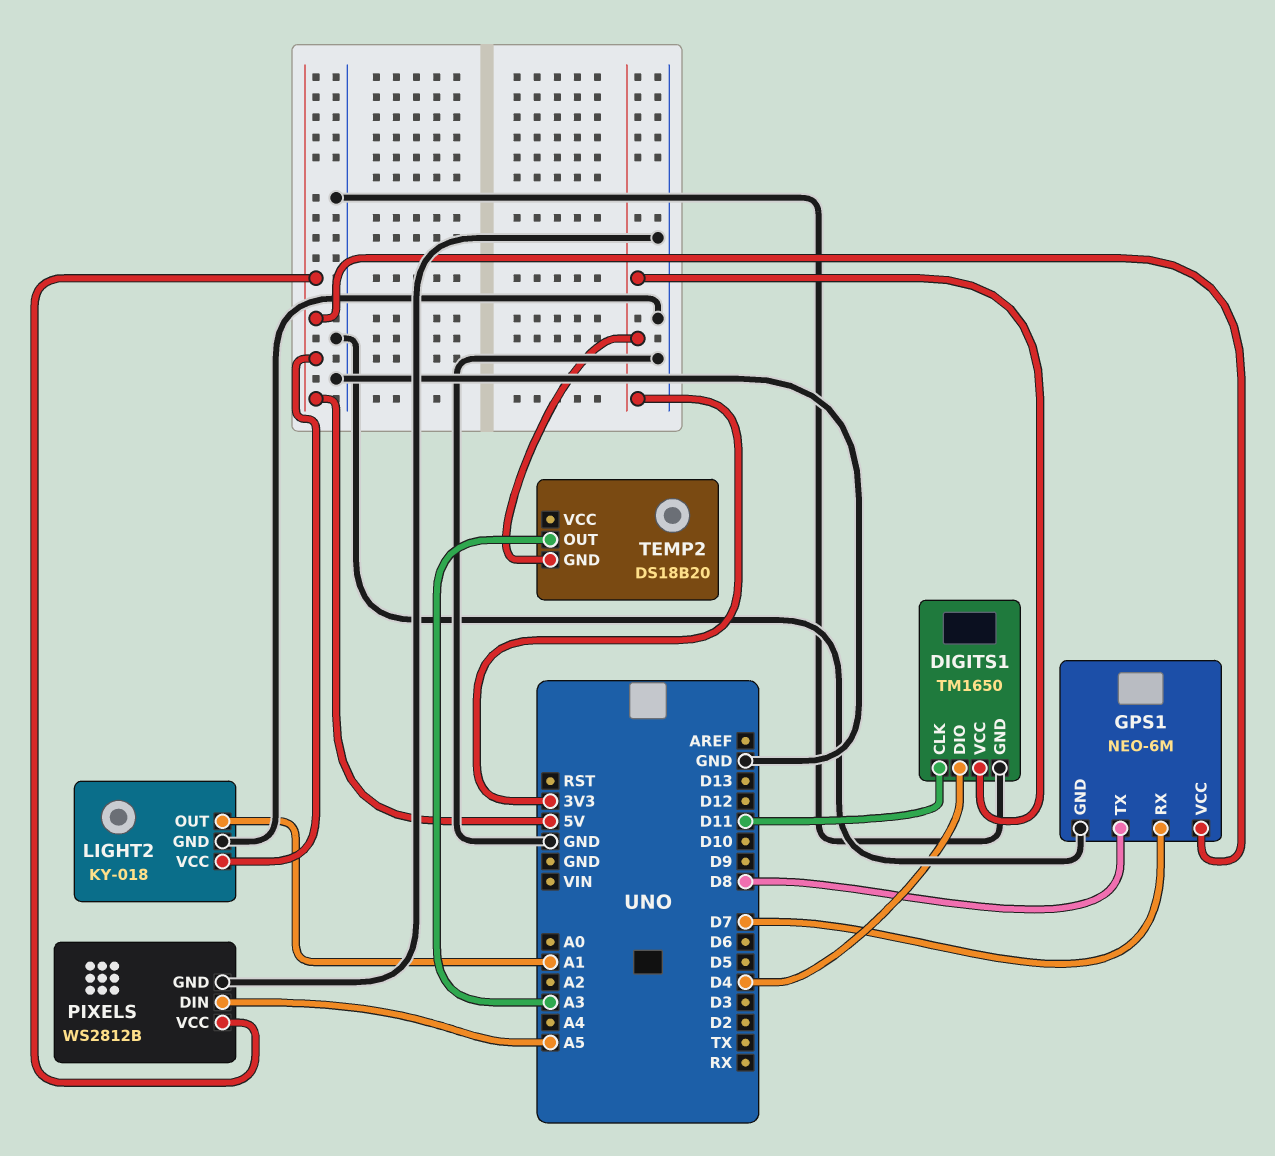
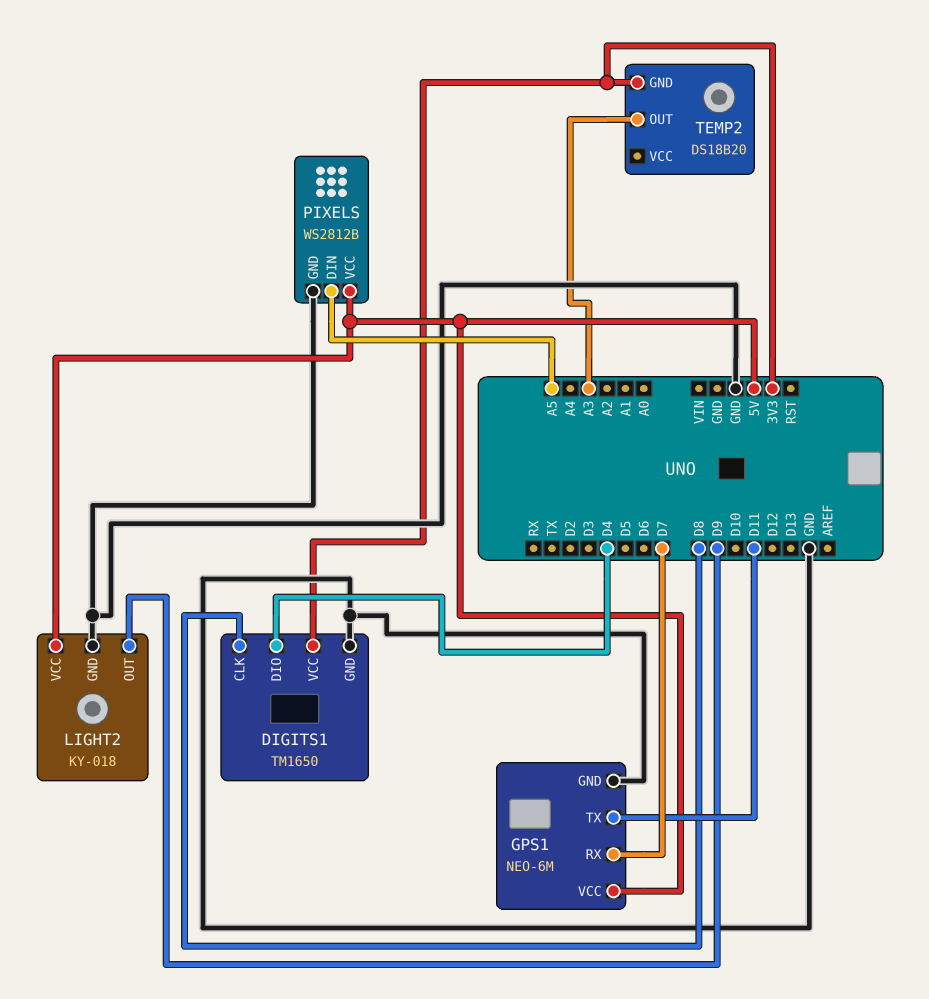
DIGITS1 pin CLK: D11 -> D8
GPS1 pin TX: D8 -> D11
LIGHT2 pin OUT: A1 -> D9

